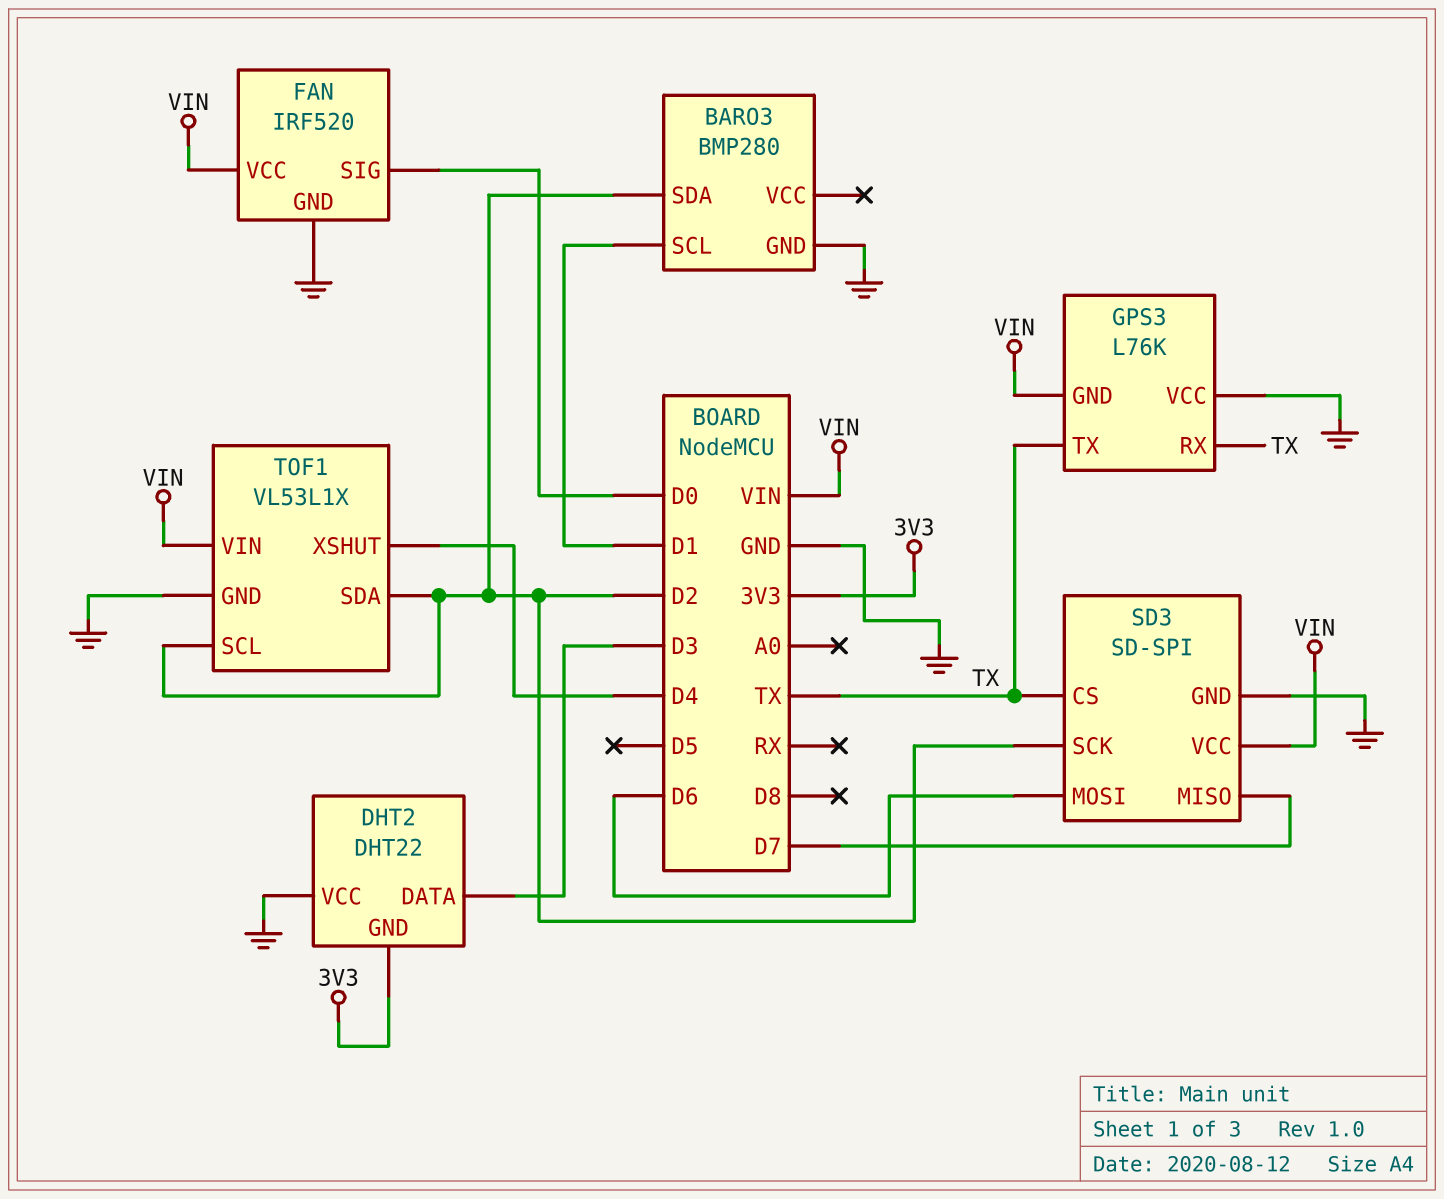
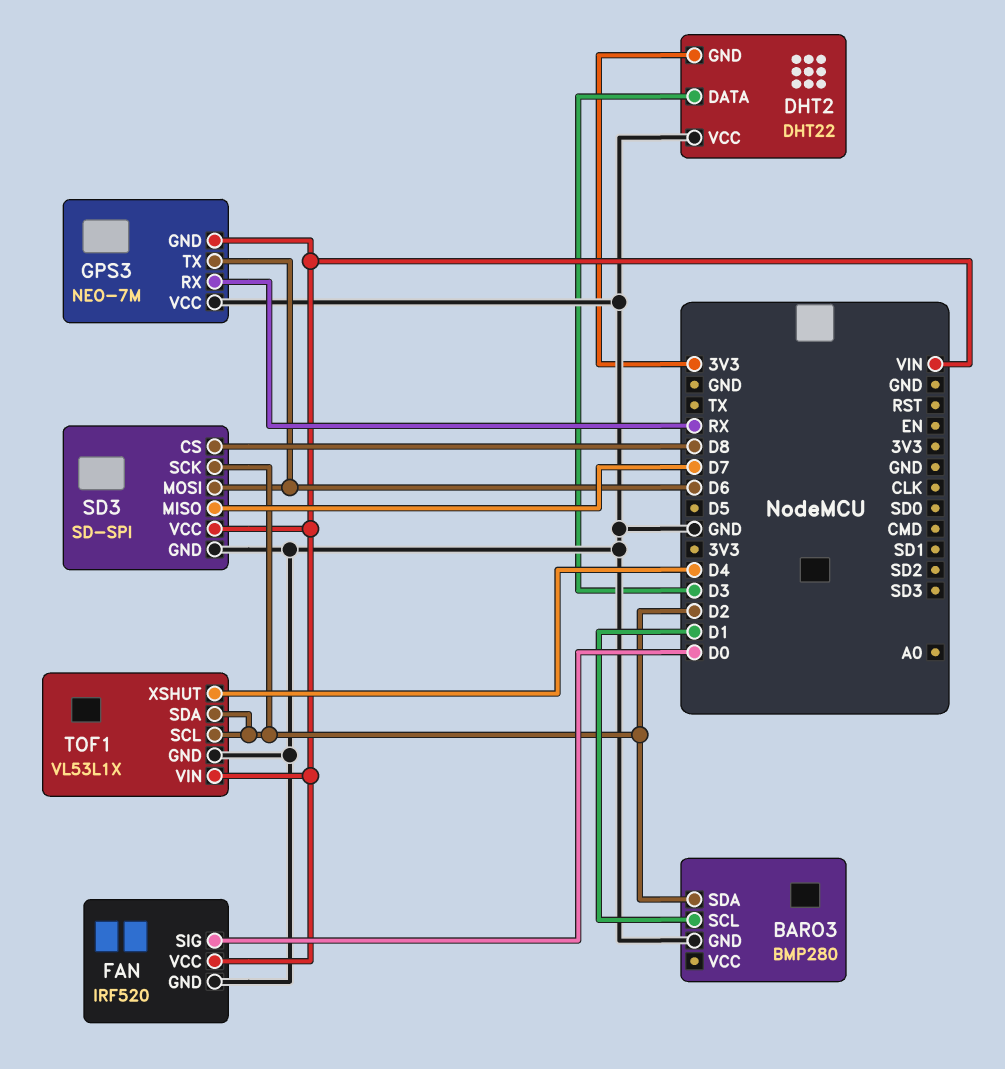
GPS3: L76K -> NEO-7M
GPS3 pin RX: TX -> RX
GPS3 pin TX: TX -> D6
SD3 pin CS: TX -> D8

